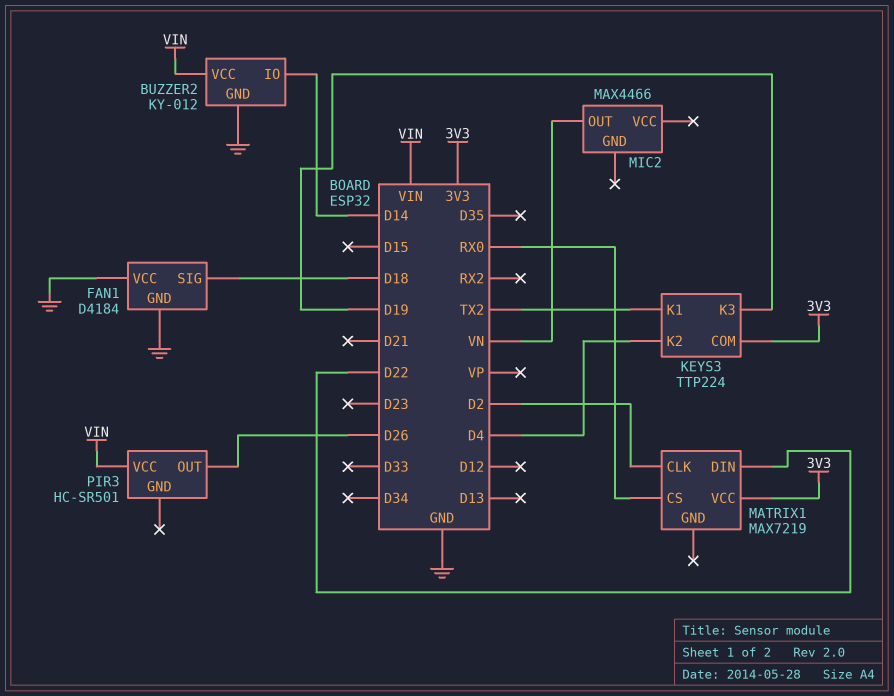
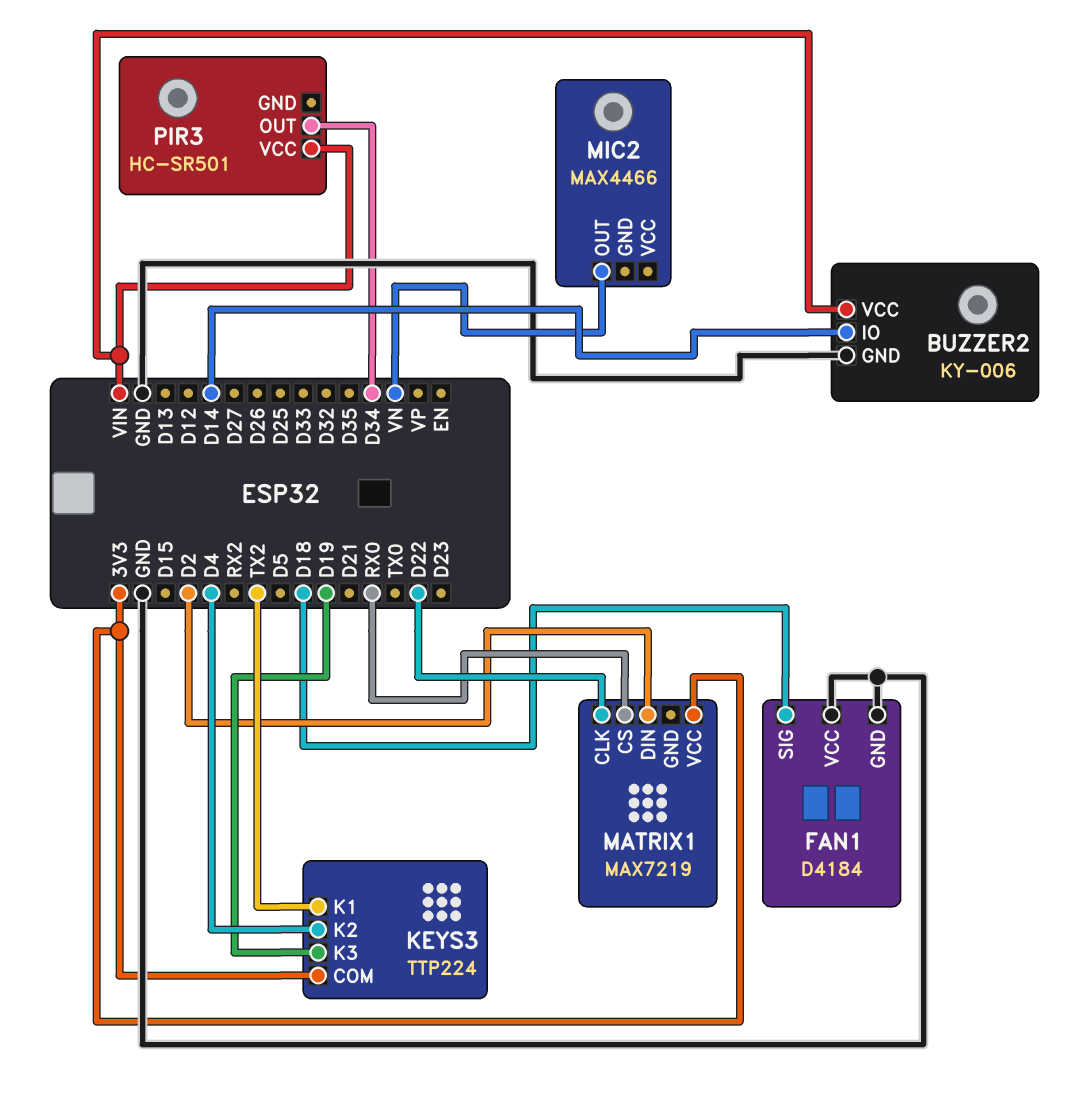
BUZZER2: KY-012 -> KY-006
MATRIX1 pin CLK: D2 -> D22
MATRIX1 pin DIN: D22 -> D2
PIR3 pin OUT: D26 -> D34

